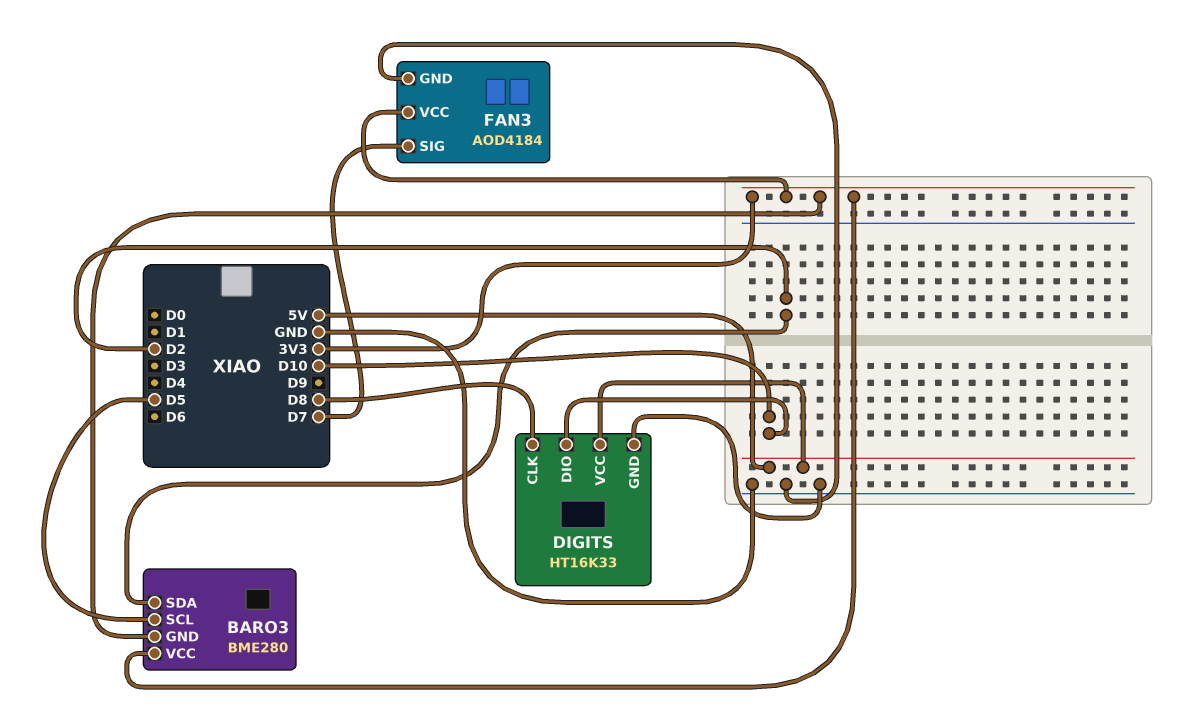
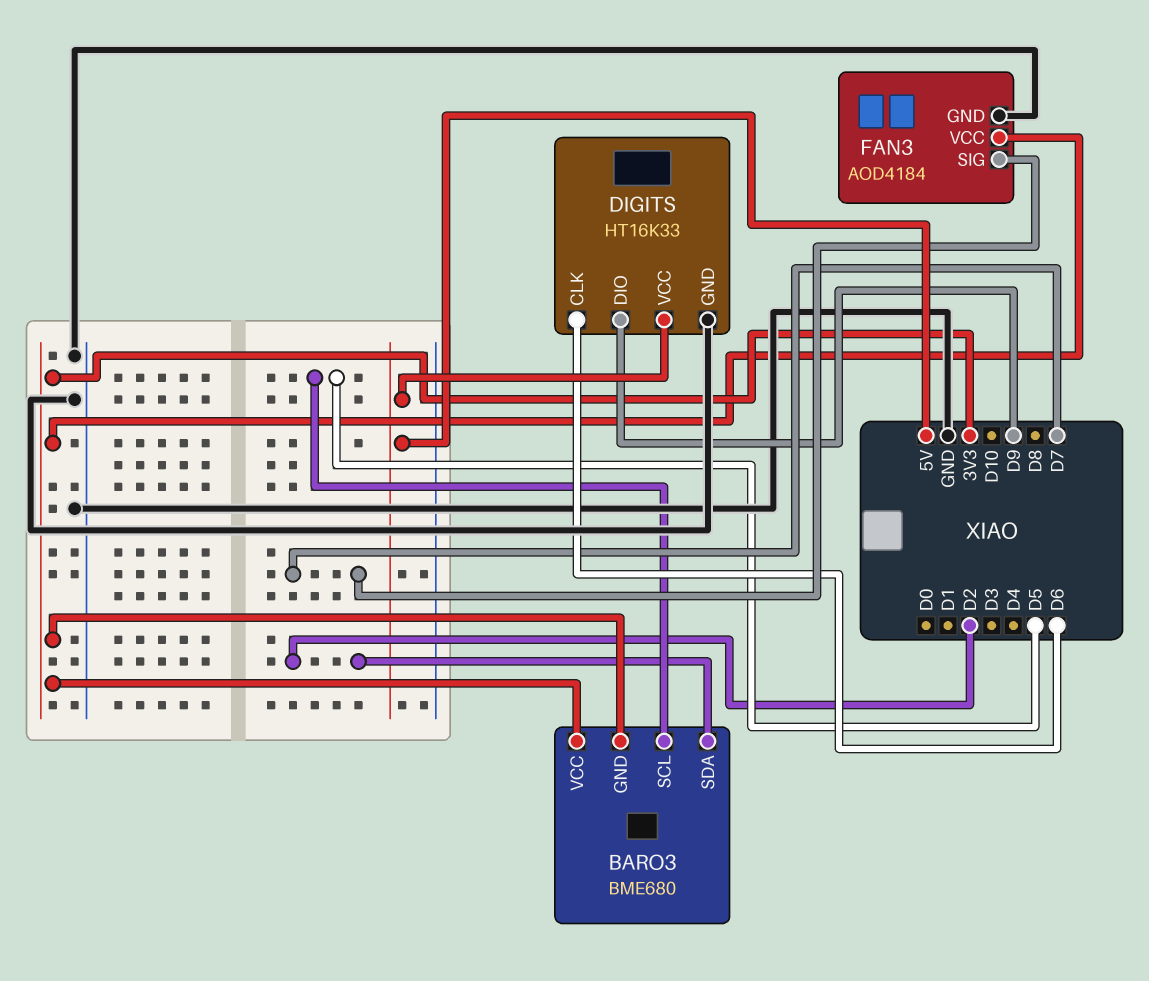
BARO3: BME280 -> BME680
DIGITS pin CLK: D8 -> D6
DIGITS pin DIO: D10 -> D9

